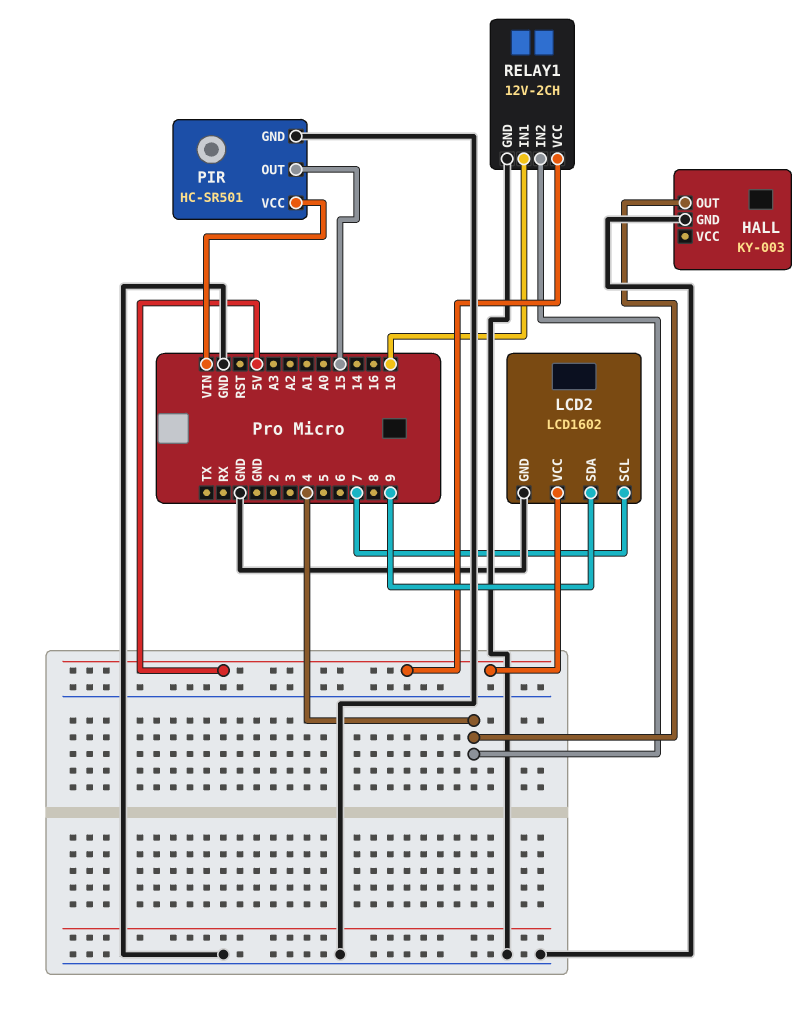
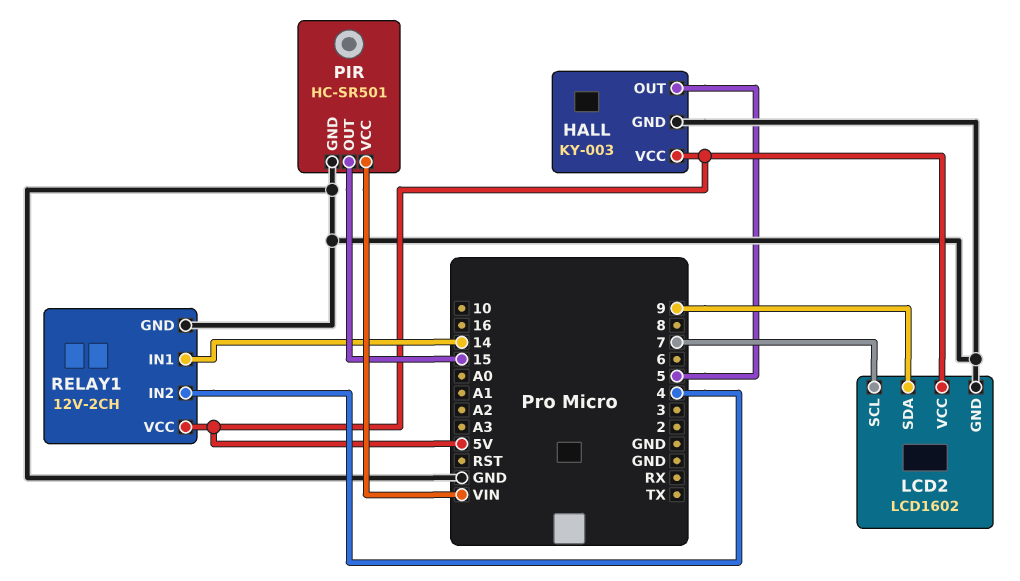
HALL pin OUT: 4 -> 5
HALL pin VCC: none -> 5V
RELAY1 pin IN1: 10 -> 14

